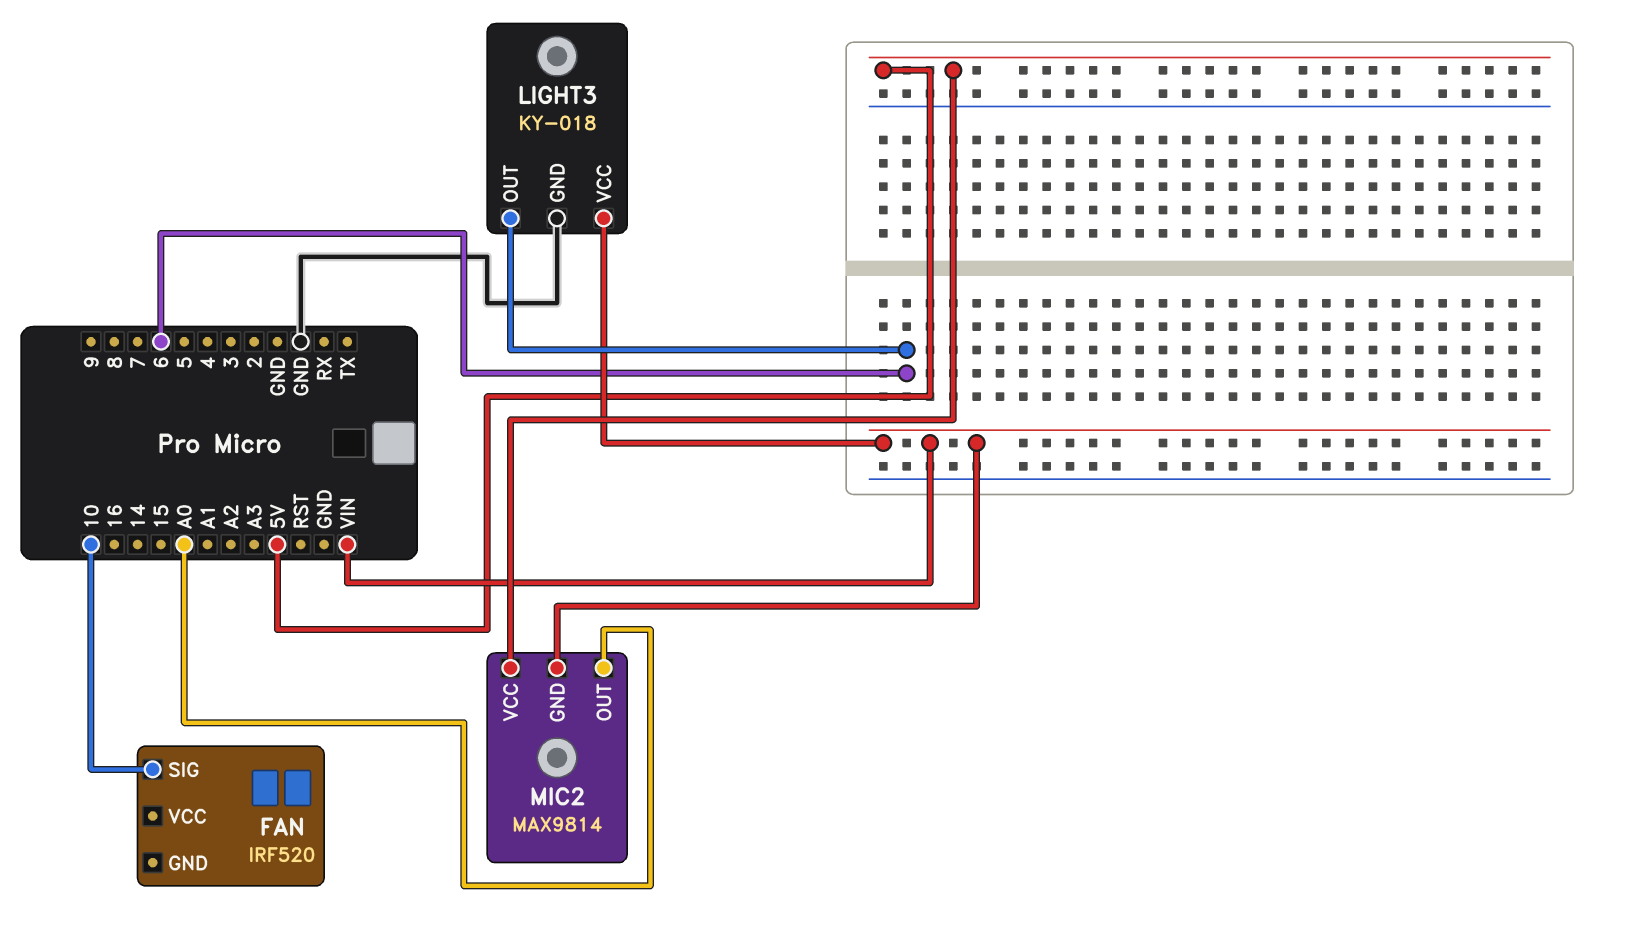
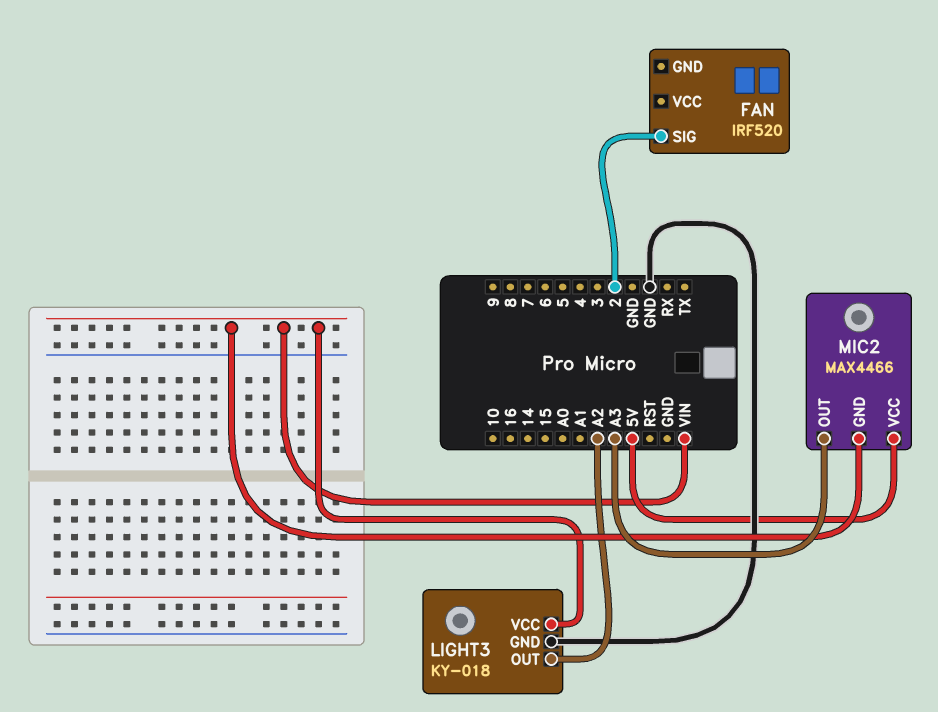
FAN pin SIG: 10 -> 2
LIGHT3 pin OUT: 6 -> A2
MIC2: MAX9814 -> MAX4466
MIC2 pin OUT: A0 -> A3

